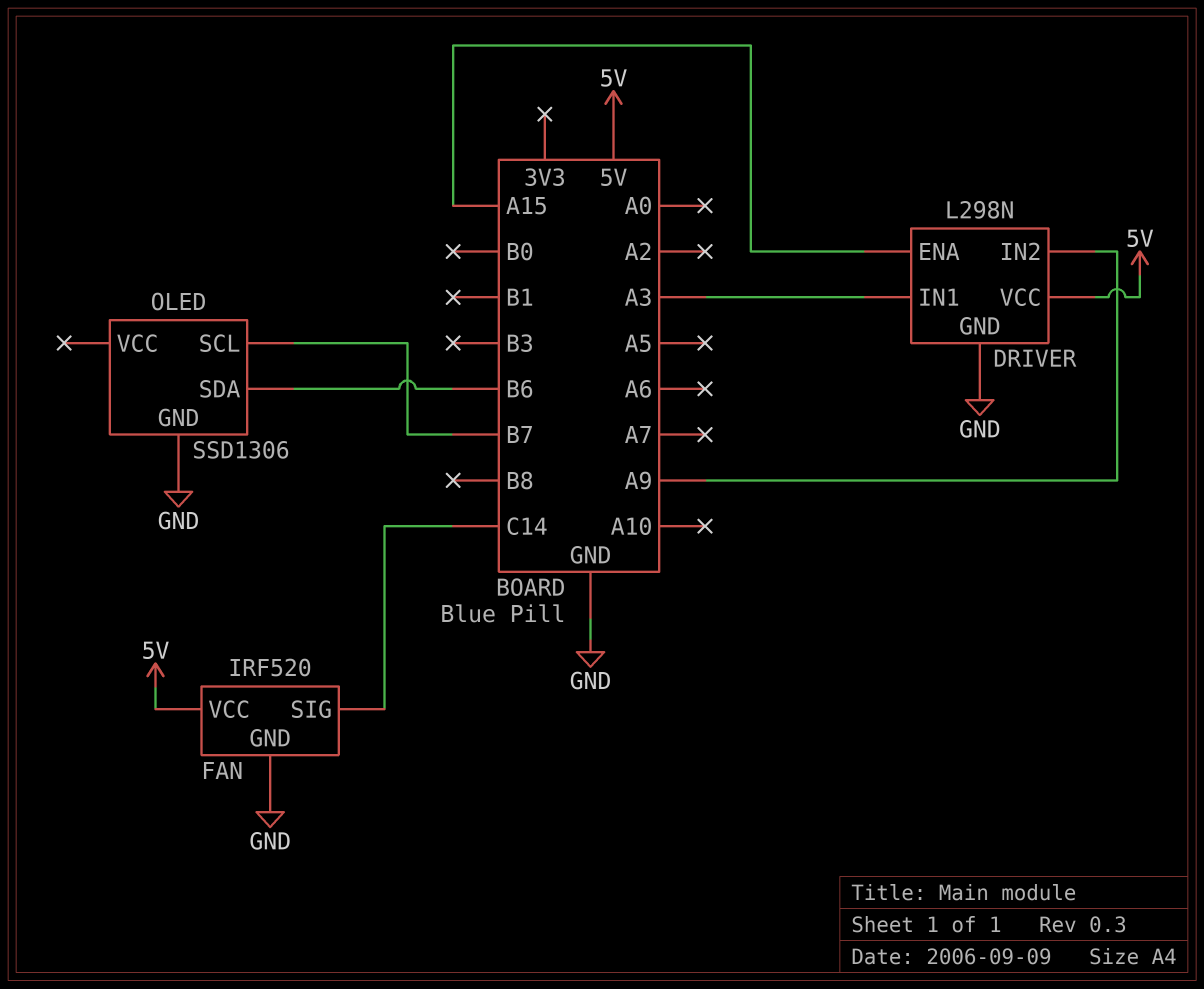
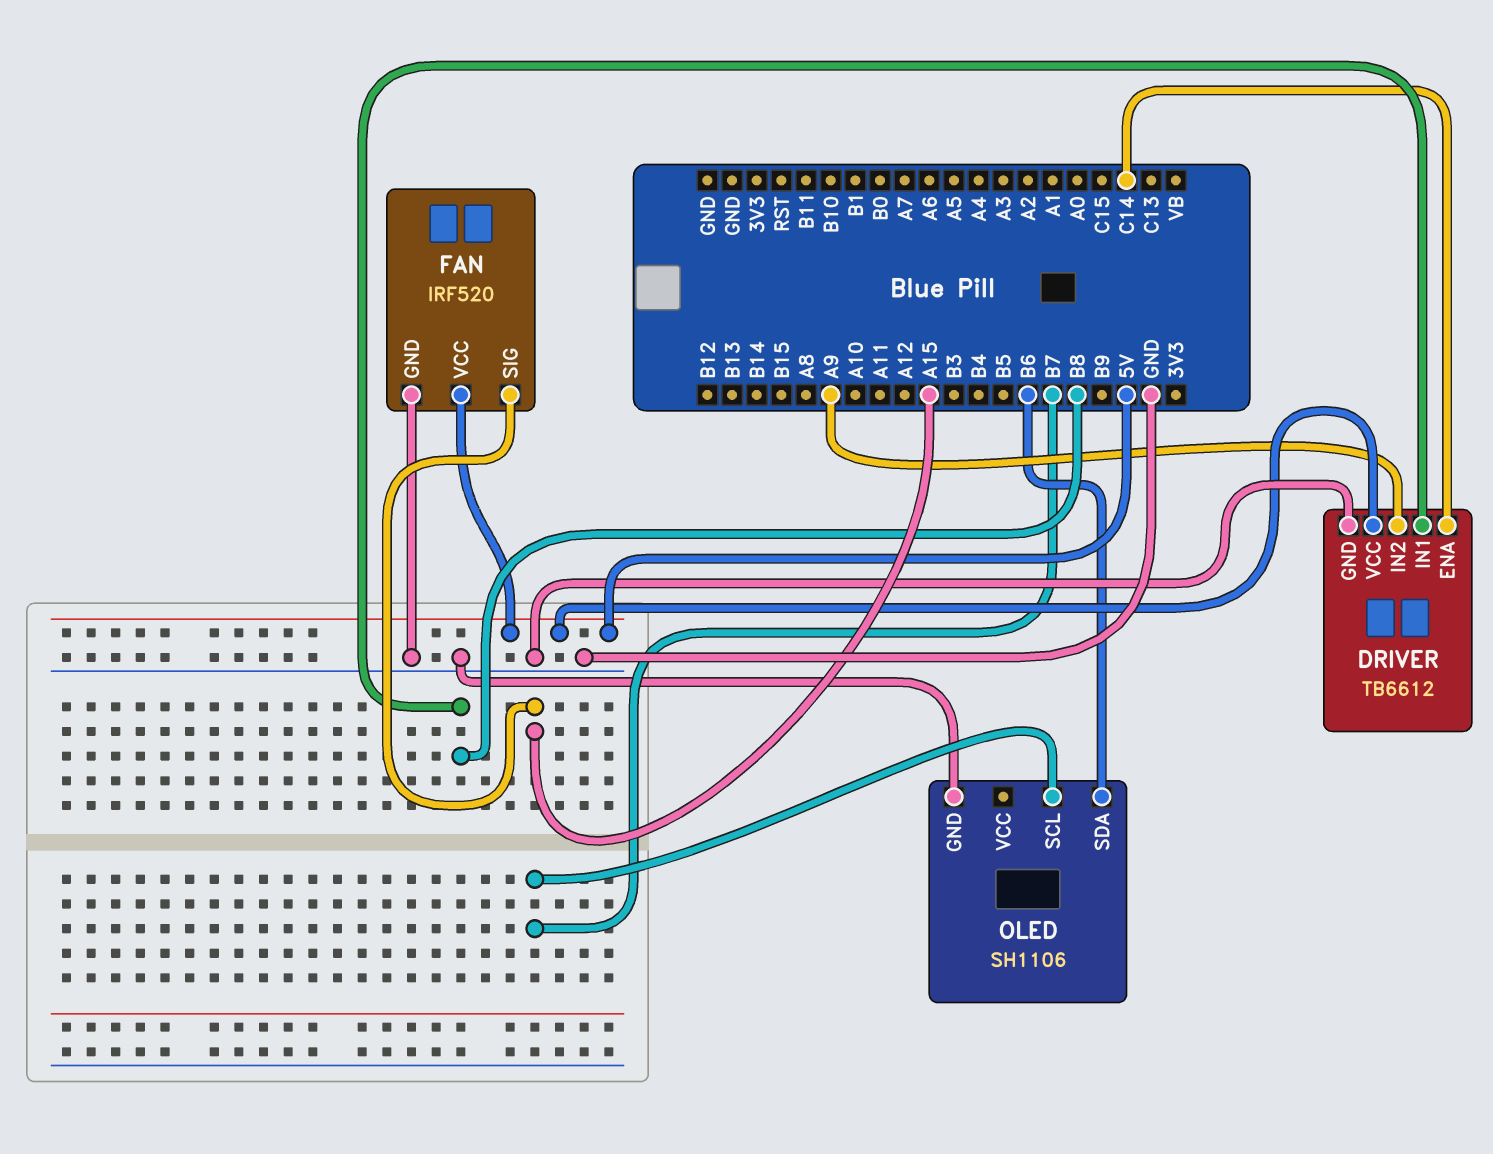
DRIVER: L298N -> TB6612
DRIVER pin ENA: A15 -> C14
DRIVER pin IN1: A3 -> B8
FAN pin SIG: C14 -> A15
OLED: SSD1306 -> SH1106

